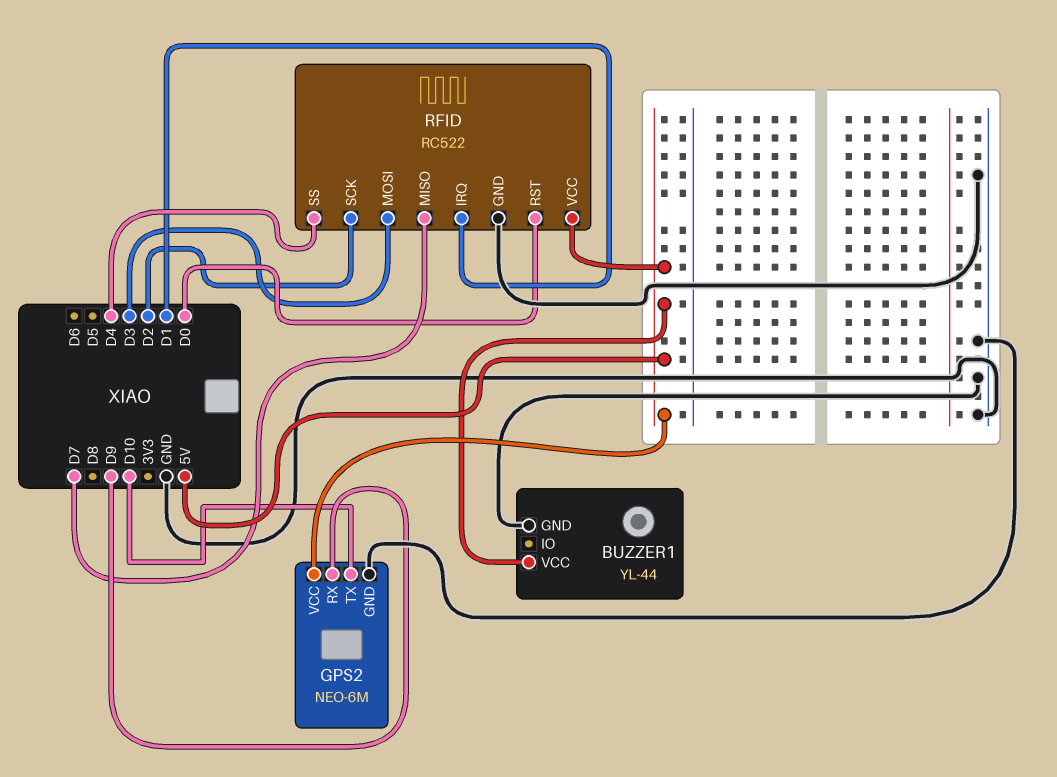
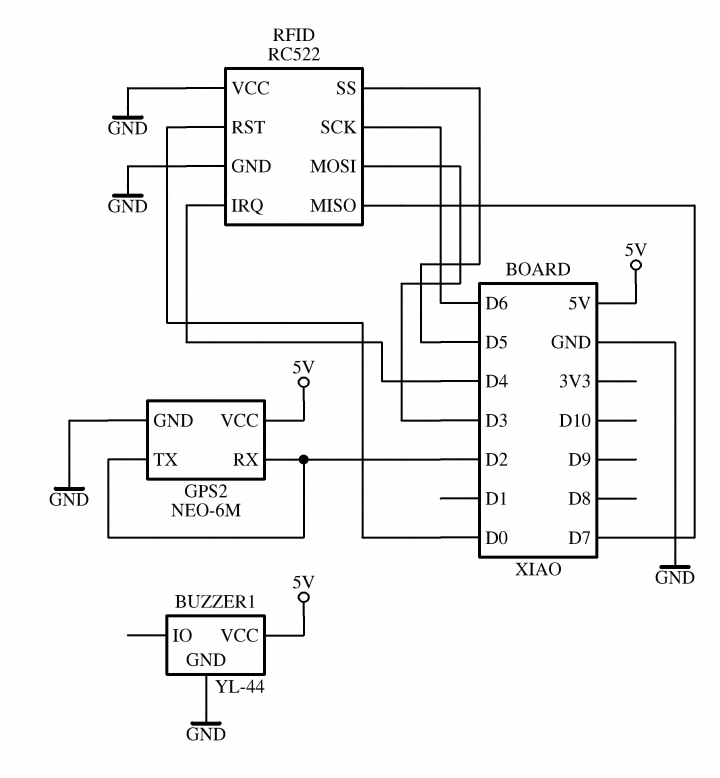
GPS2 pin RX: D9 -> D2
GPS2 pin TX: D10 -> D2
RFID pin IRQ: D1 -> D4
RFID pin SCK: D2 -> D6
RFID pin SS: D4 -> D5
RFID pin VCC: 5V -> GND

